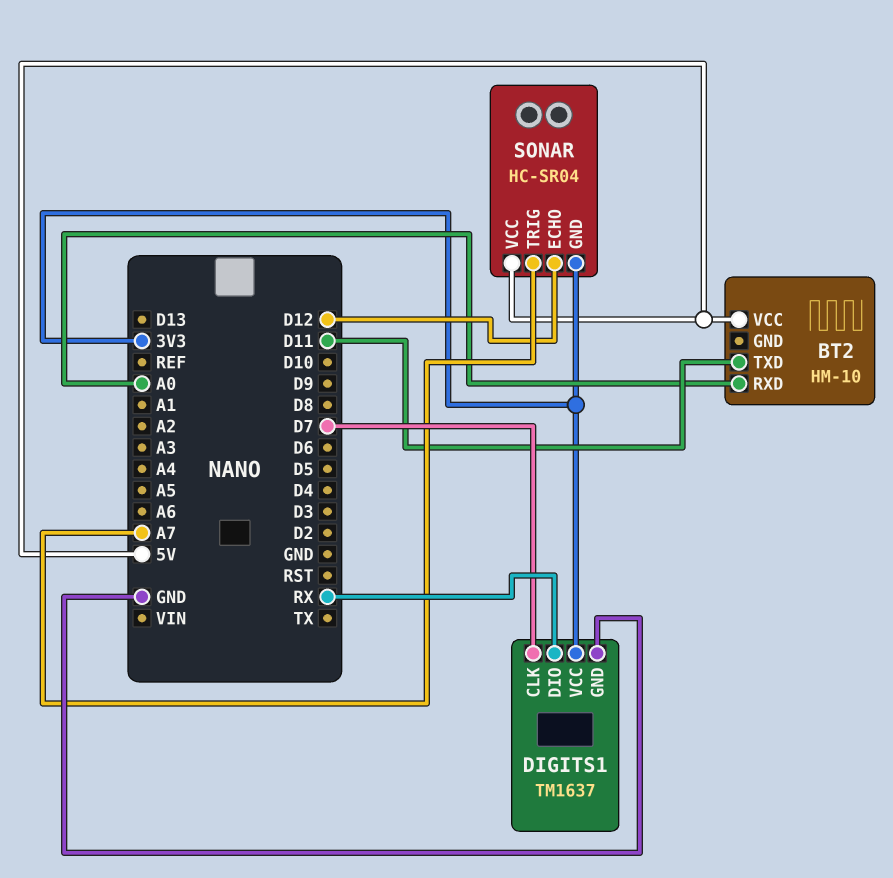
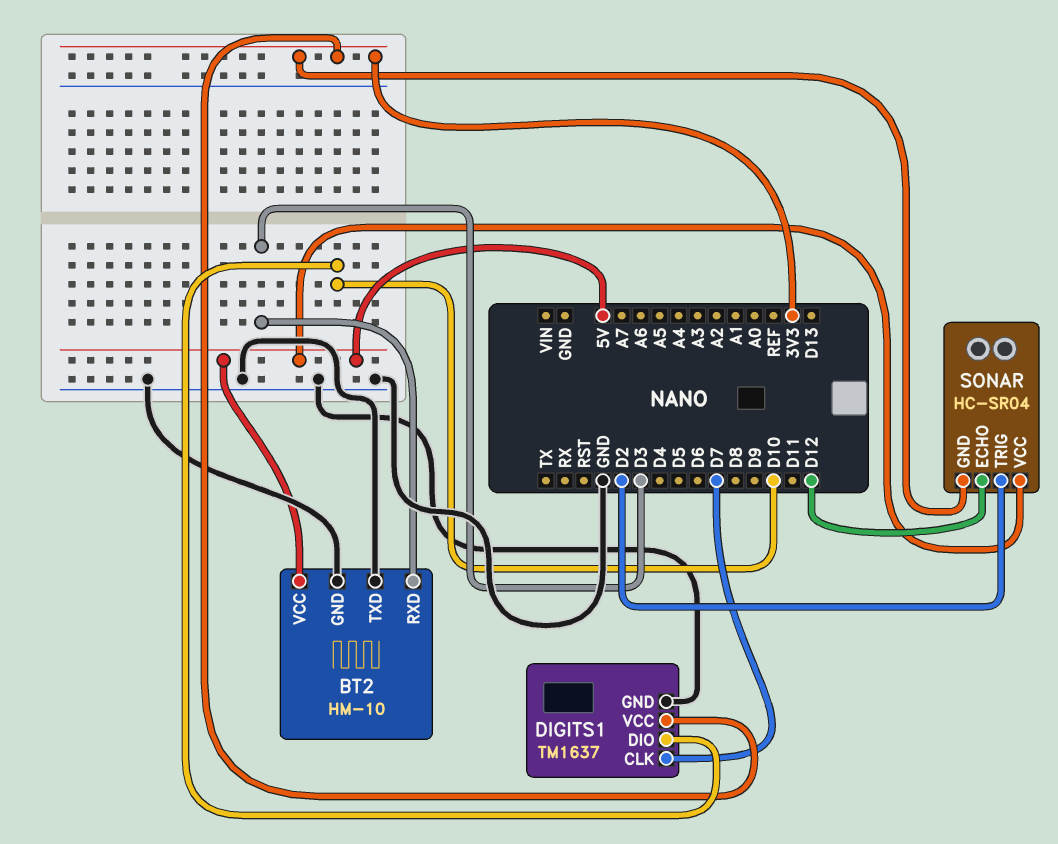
BT2 pin GND: none -> GND
BT2 pin RXD: A0 -> D3
BT2 pin TXD: D11 -> GND
DIGITS1 pin DIO: RX -> D10
SONAR pin TRIG: A7 -> D2

